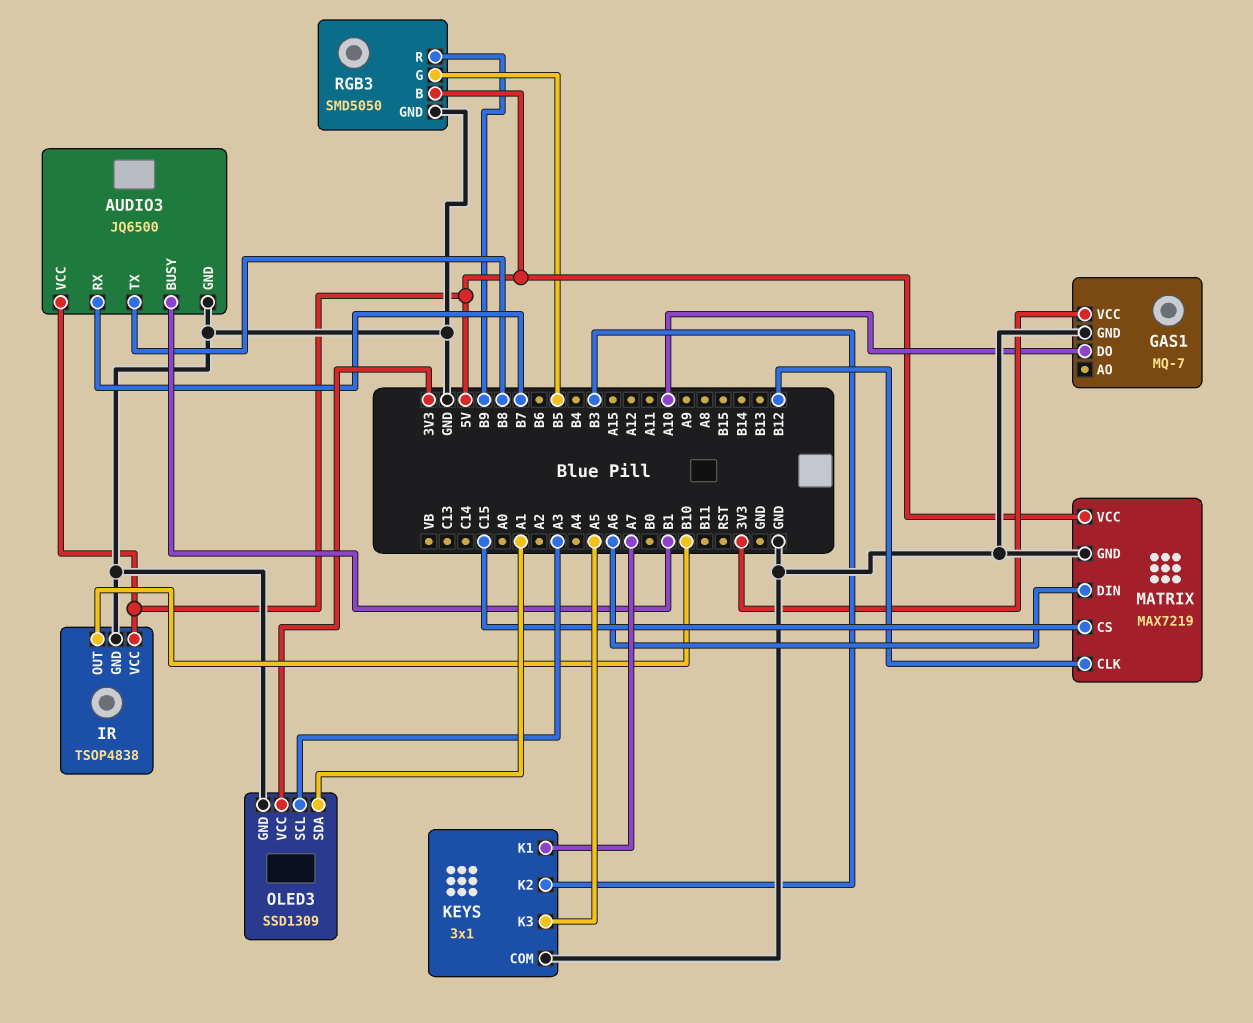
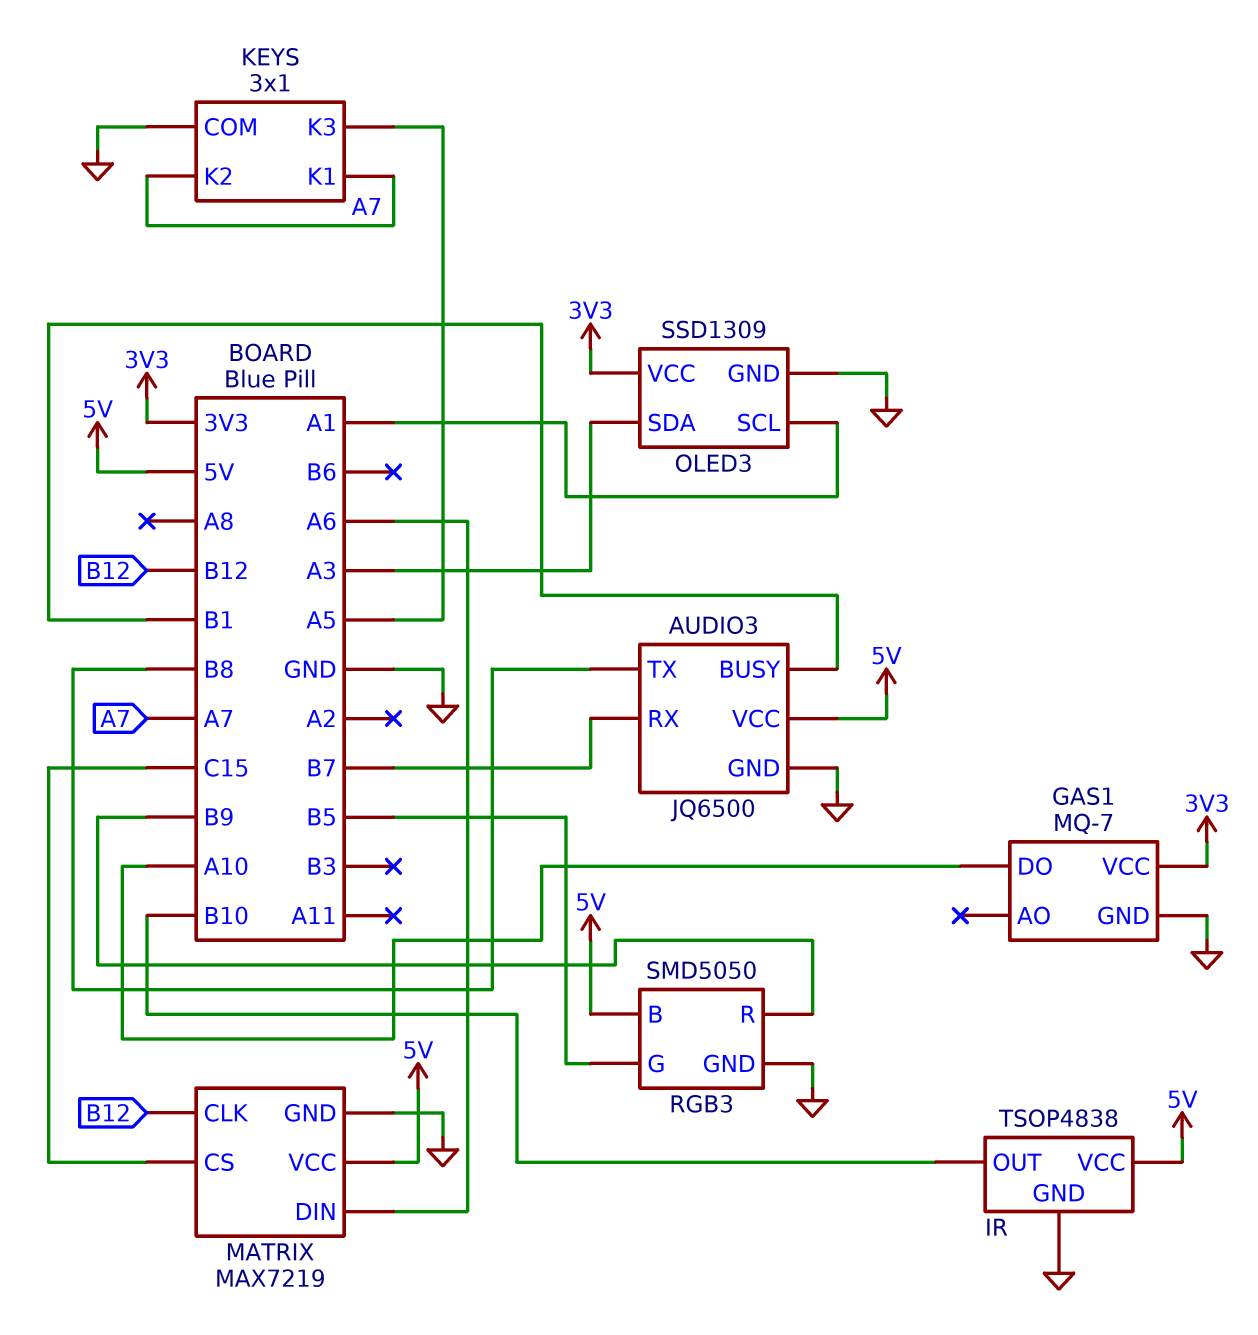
KEYS pin K2: B3 -> A7
OLED3 pin SCL: A3 -> A1
OLED3 pin SDA: A1 -> A3

